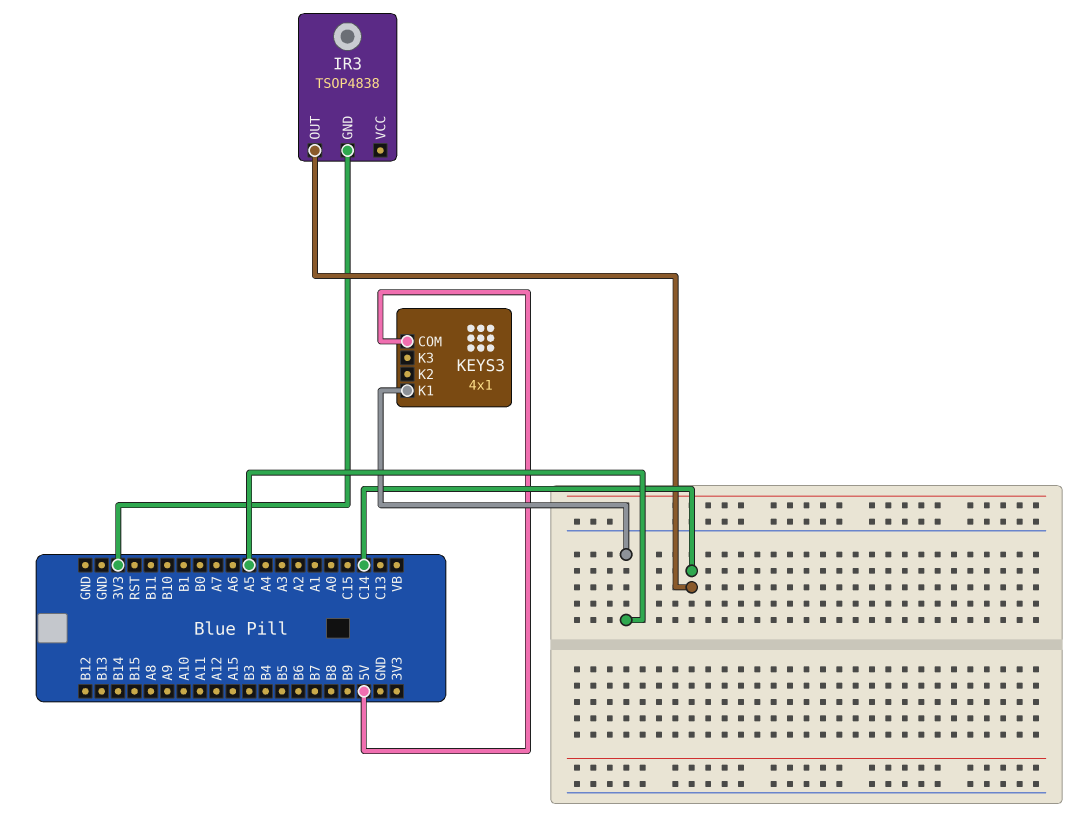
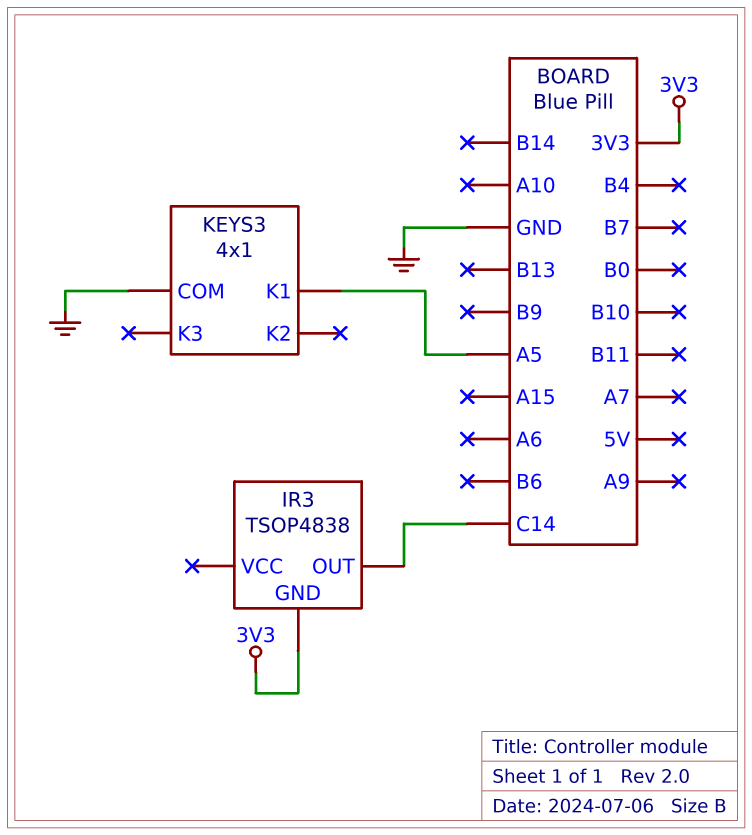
KEYS3 pin COM: 5V -> GND

